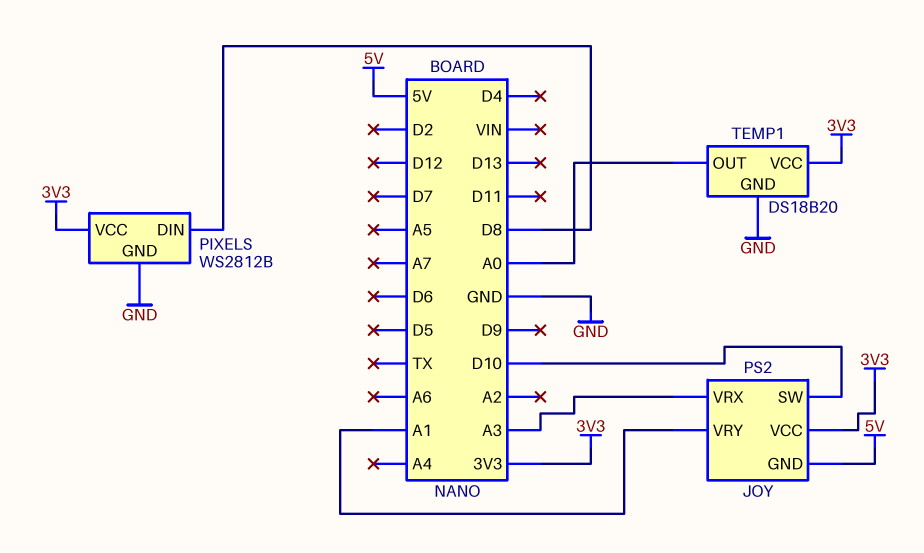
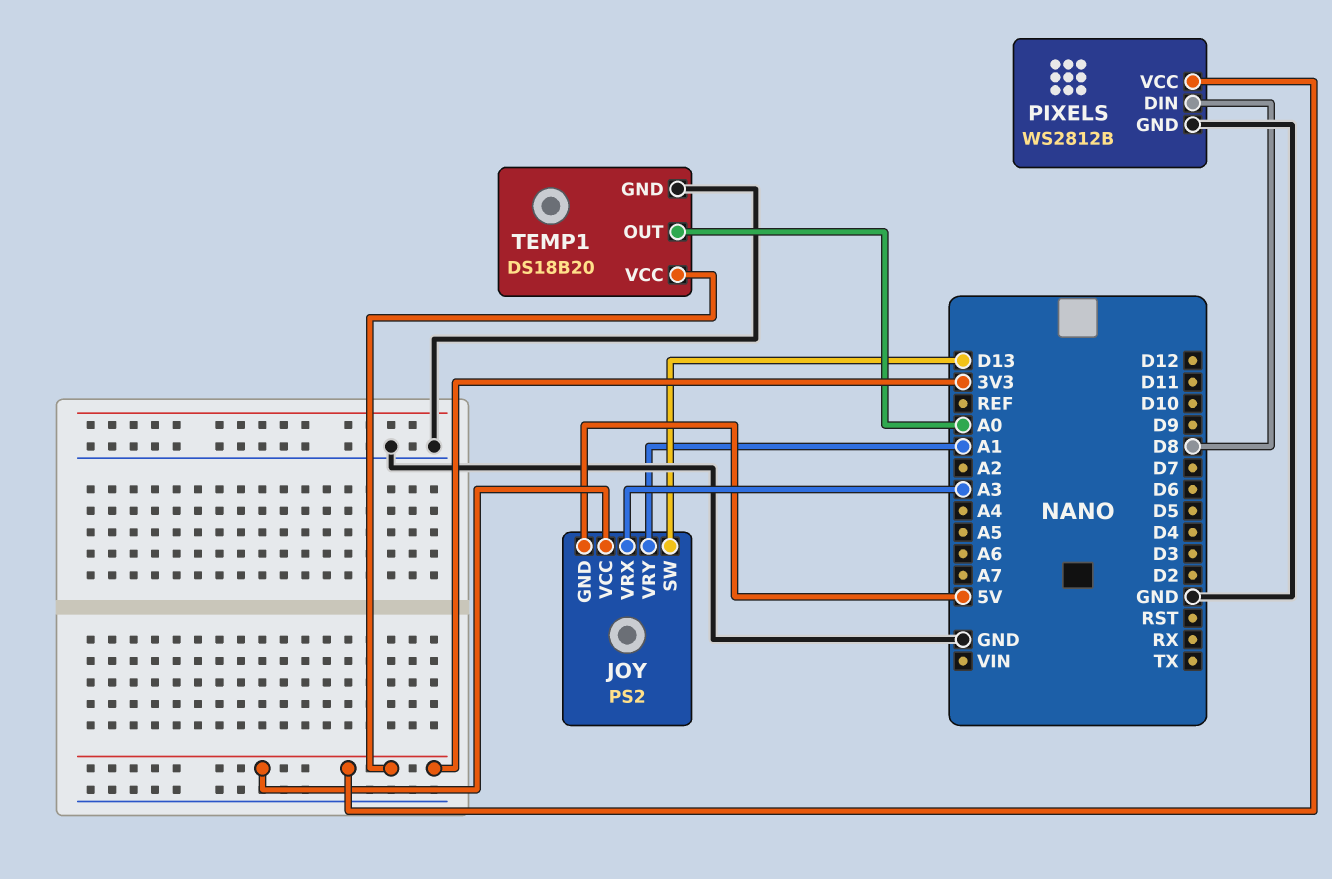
JOY pin SW: D10 -> D13

